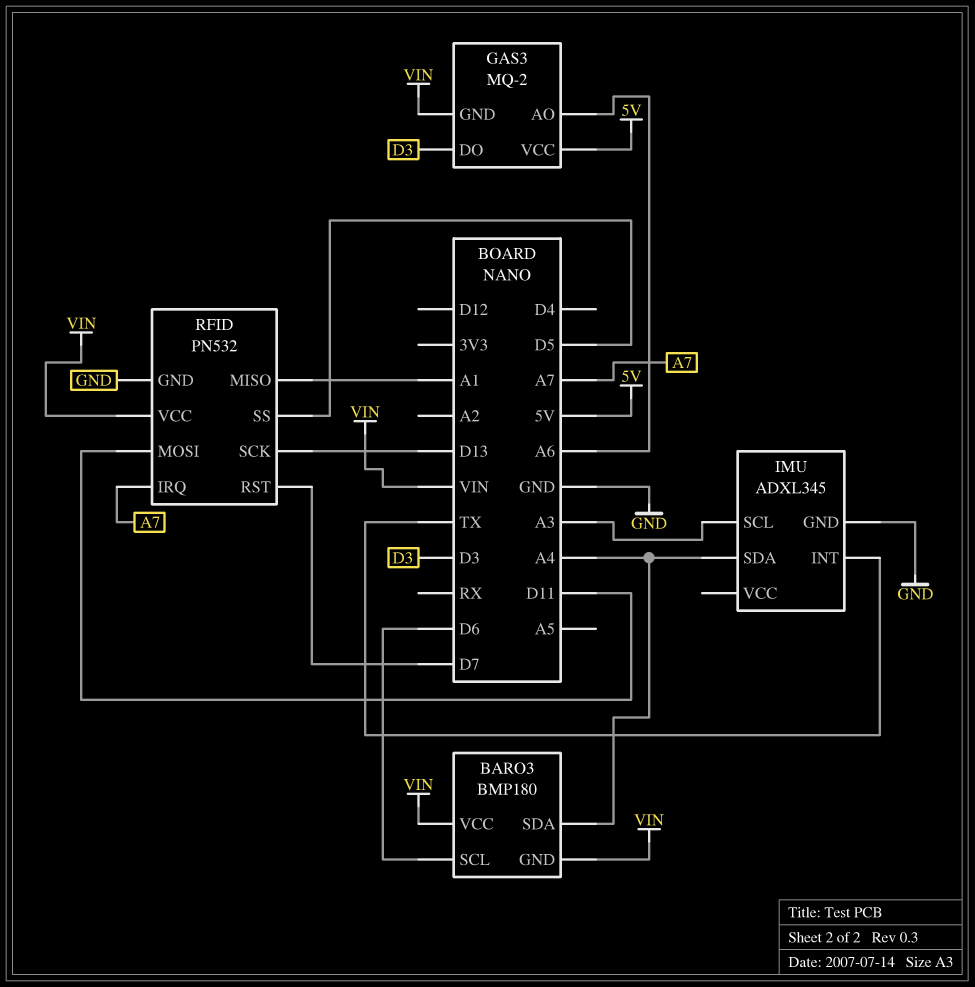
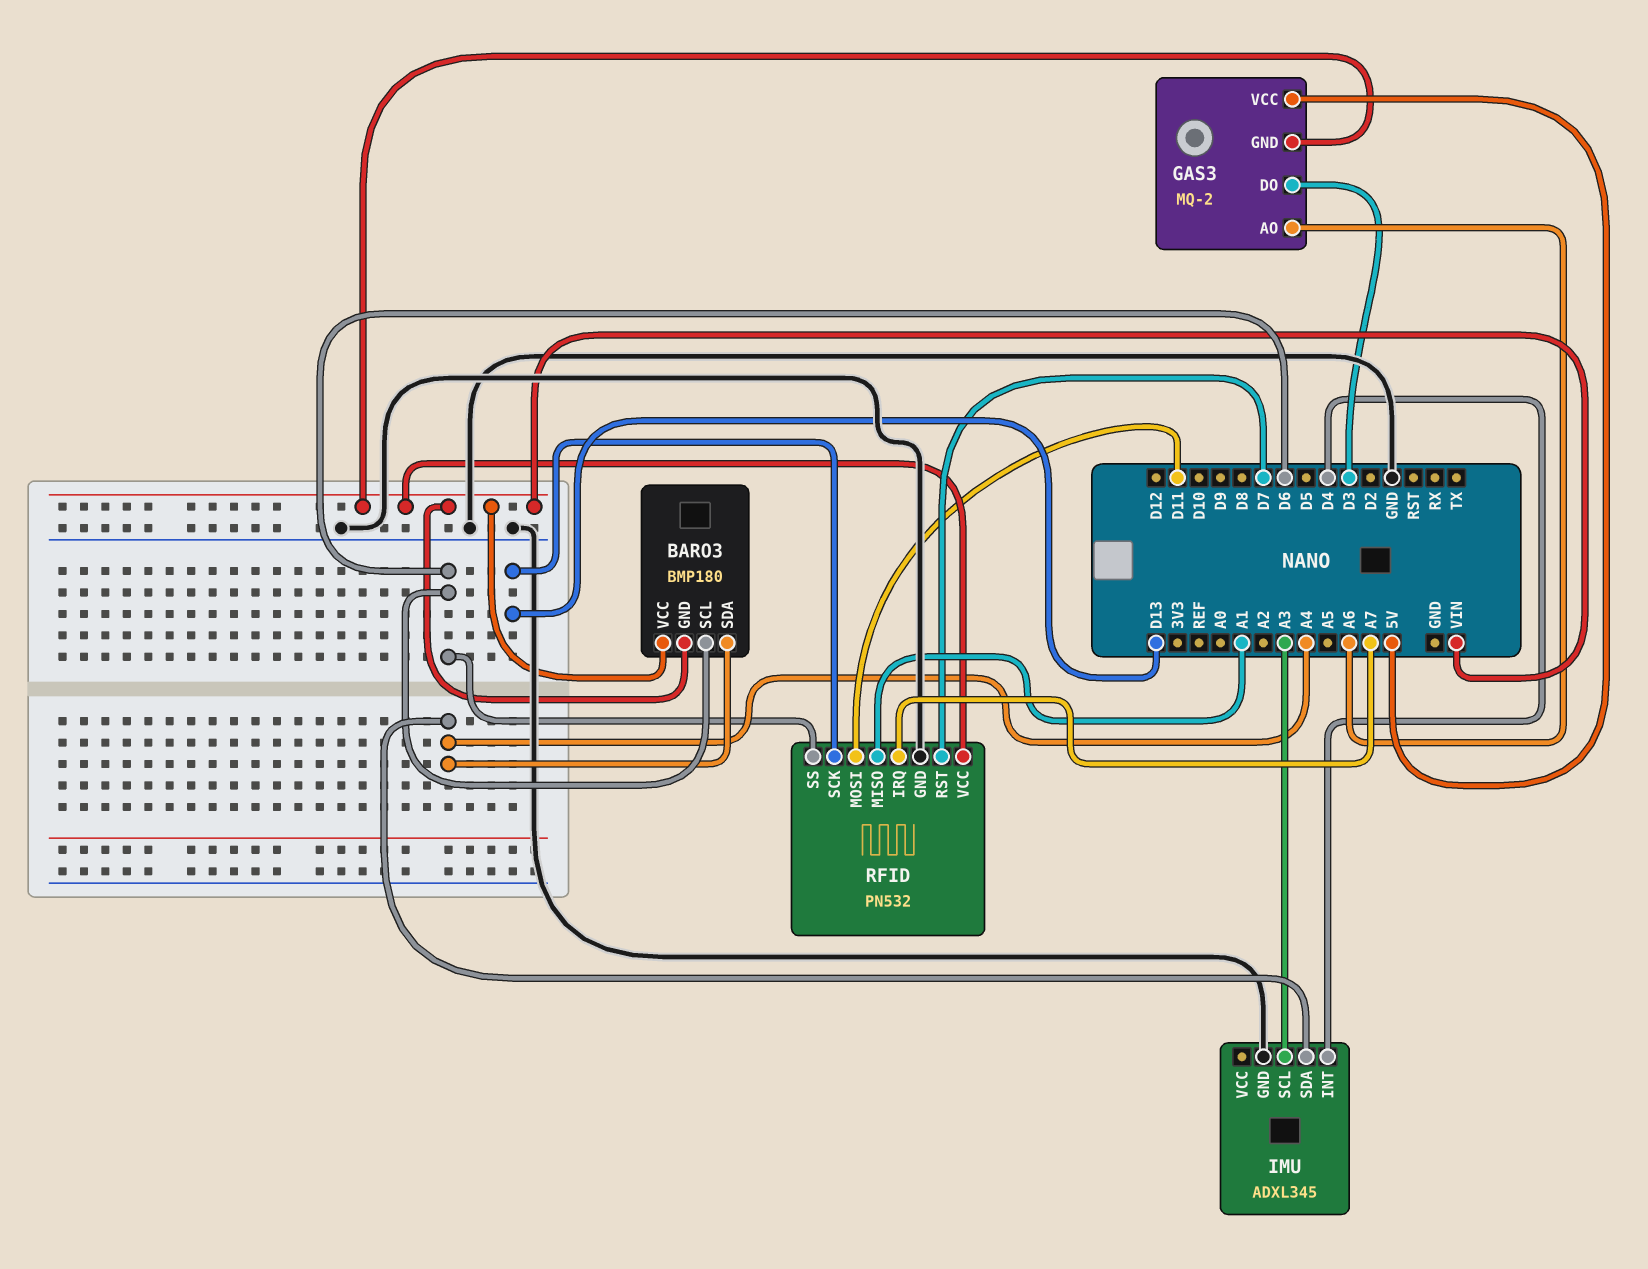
IMU pin INT: TX -> D4
RFID pin SS: D5 -> D6

